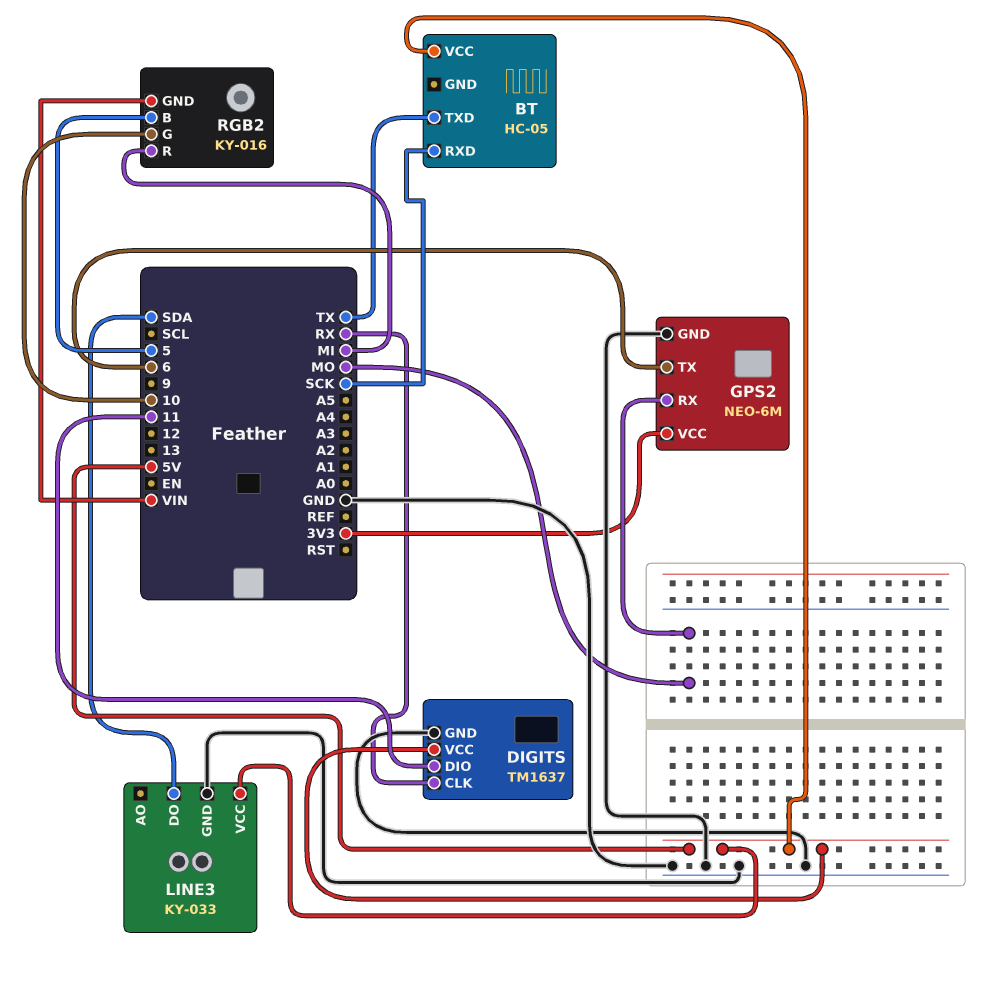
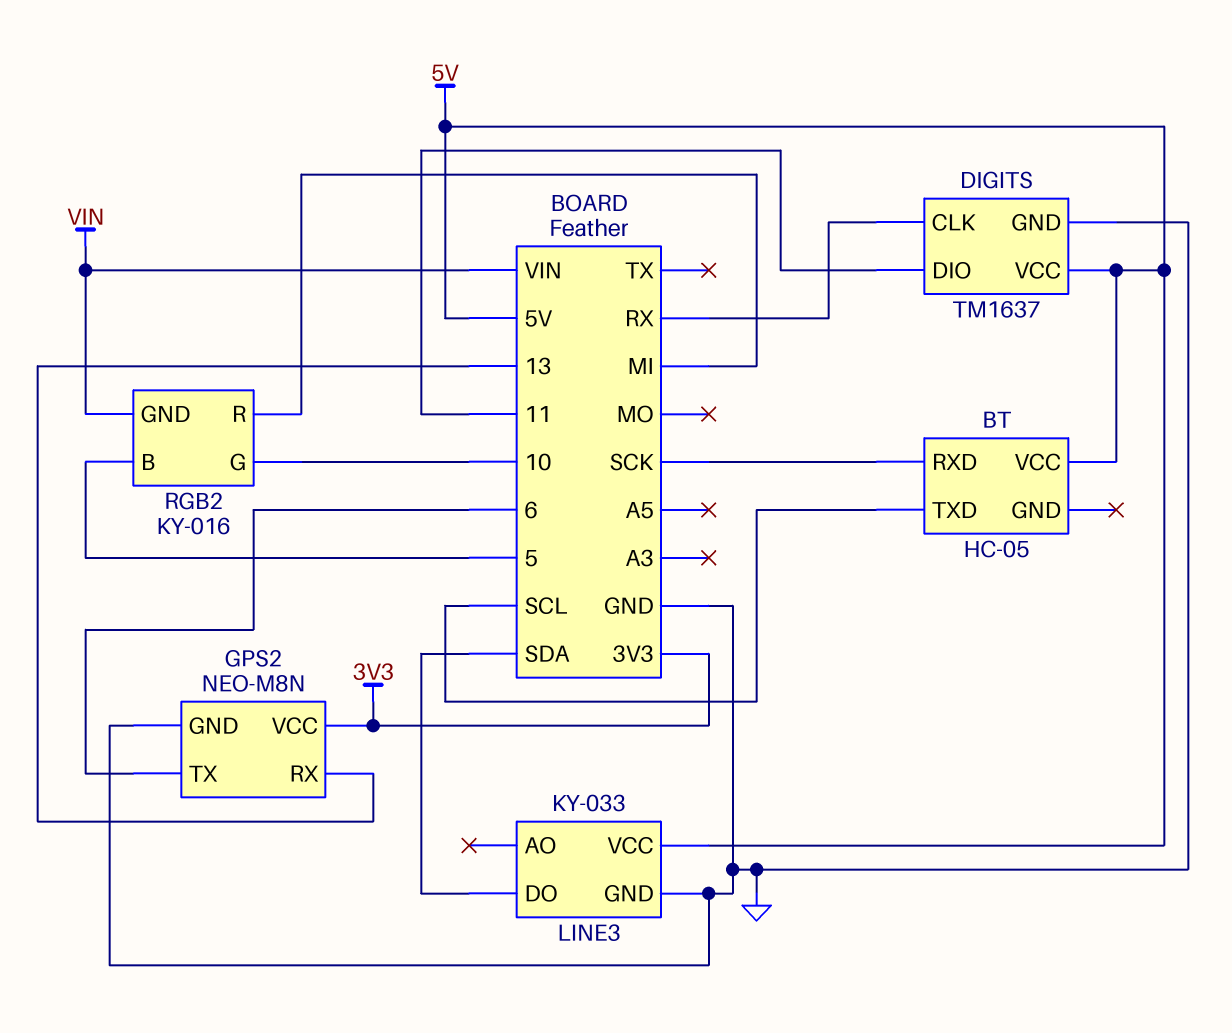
BT pin TXD: TX -> SCL
GPS2: NEO-6M -> NEO-M8N
GPS2 pin RX: MO -> 13

